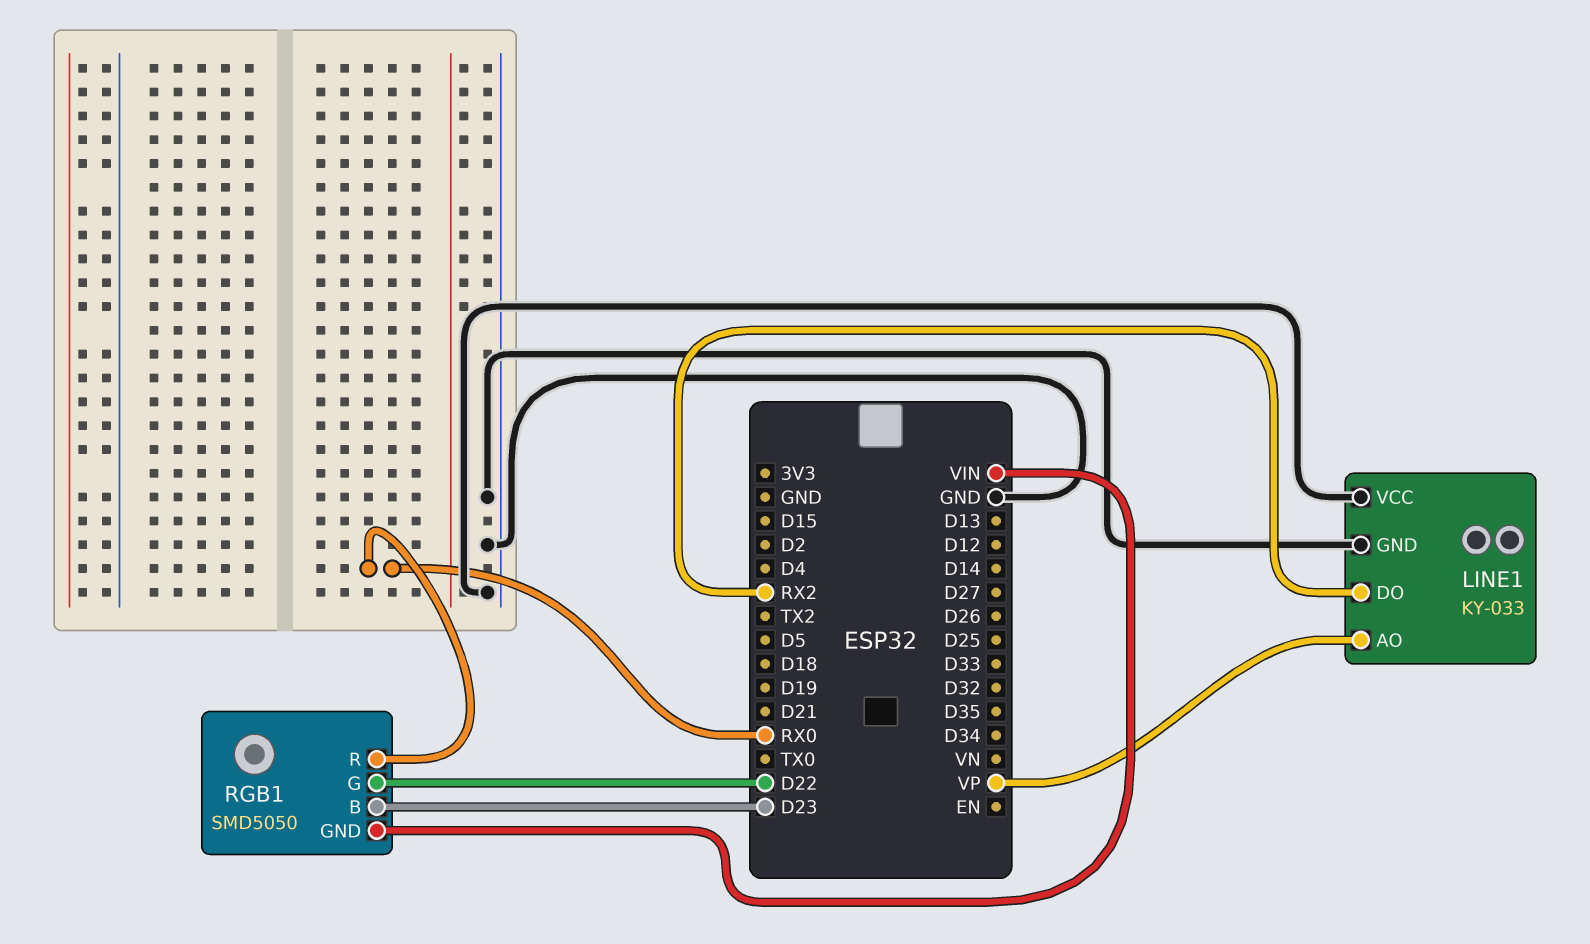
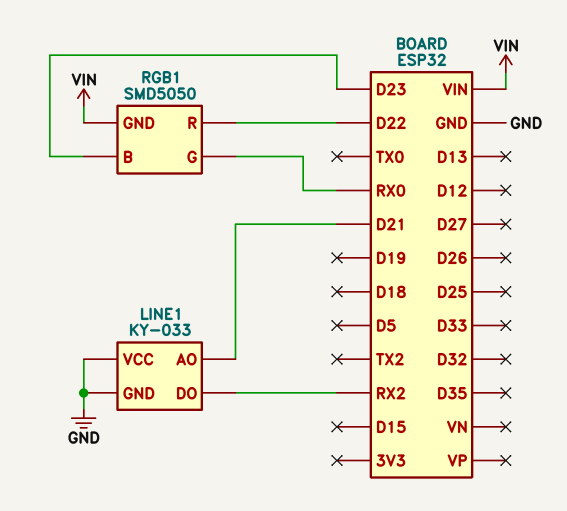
LINE1 pin AO: VP -> D21
RGB1 pin G: D22 -> RX0
RGB1 pin R: RX0 -> D22

